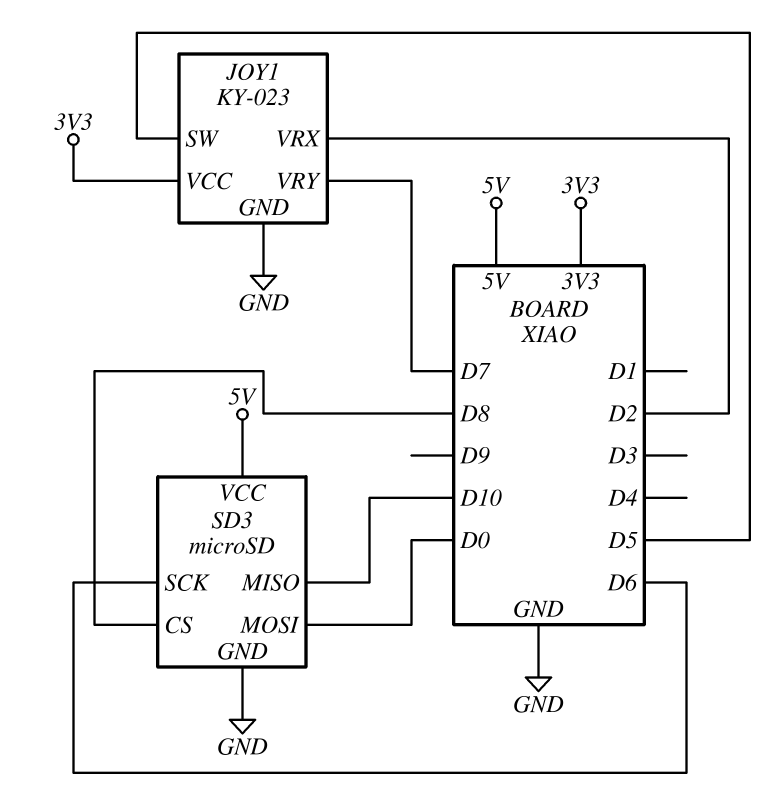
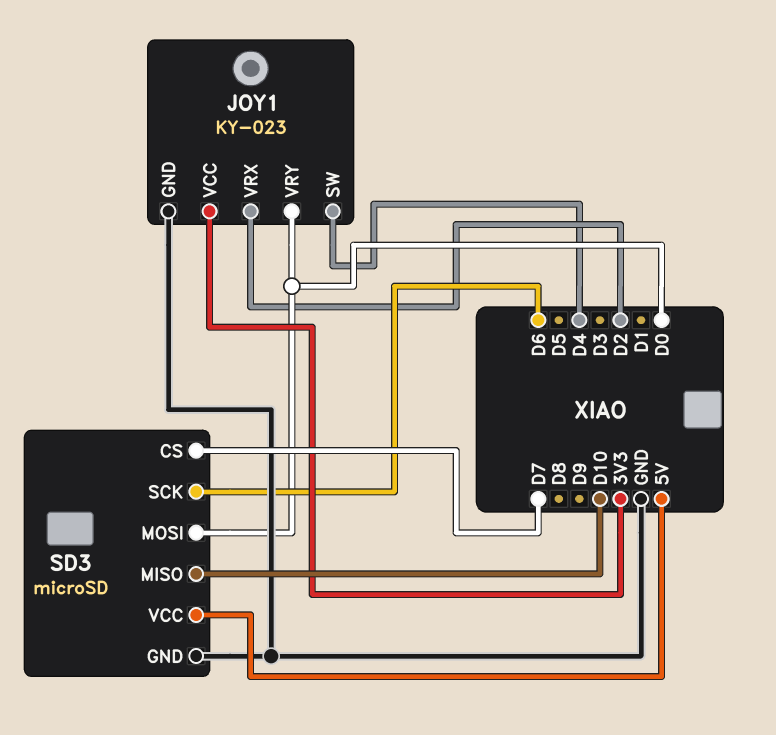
JOY1 pin SW: D5 -> D4
JOY1 pin VRY: D7 -> D0
SD3 pin CS: D8 -> D7

